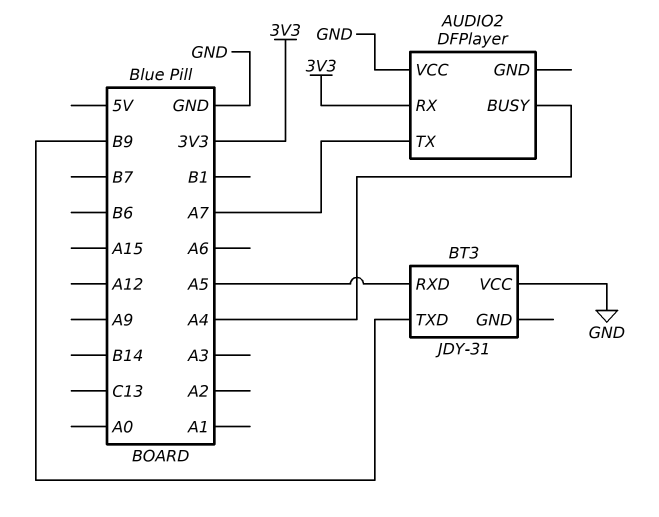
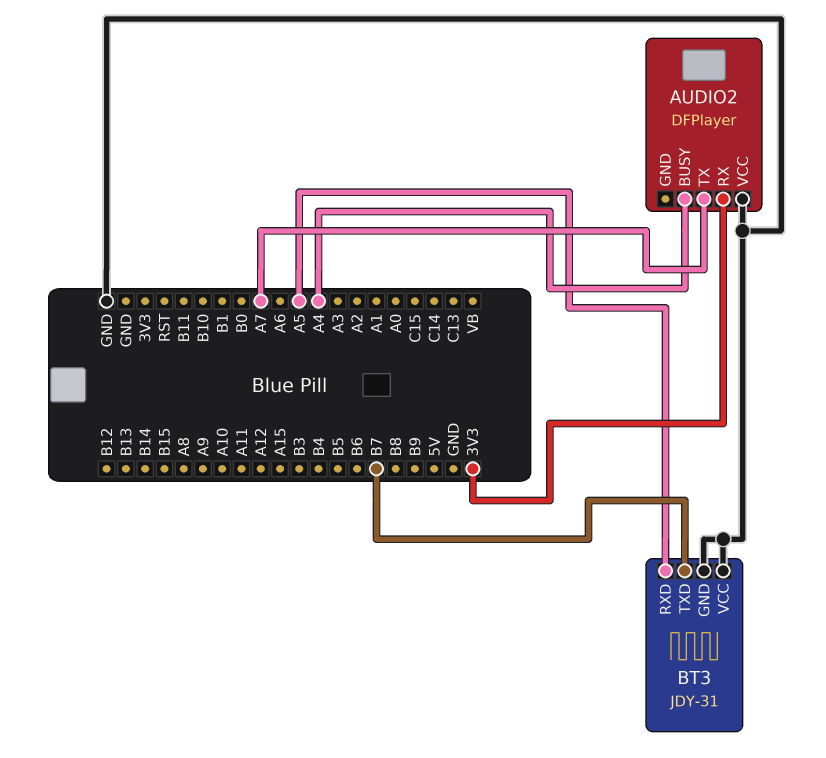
BT3 pin GND: none -> GND
BT3 pin TXD: B9 -> B7

